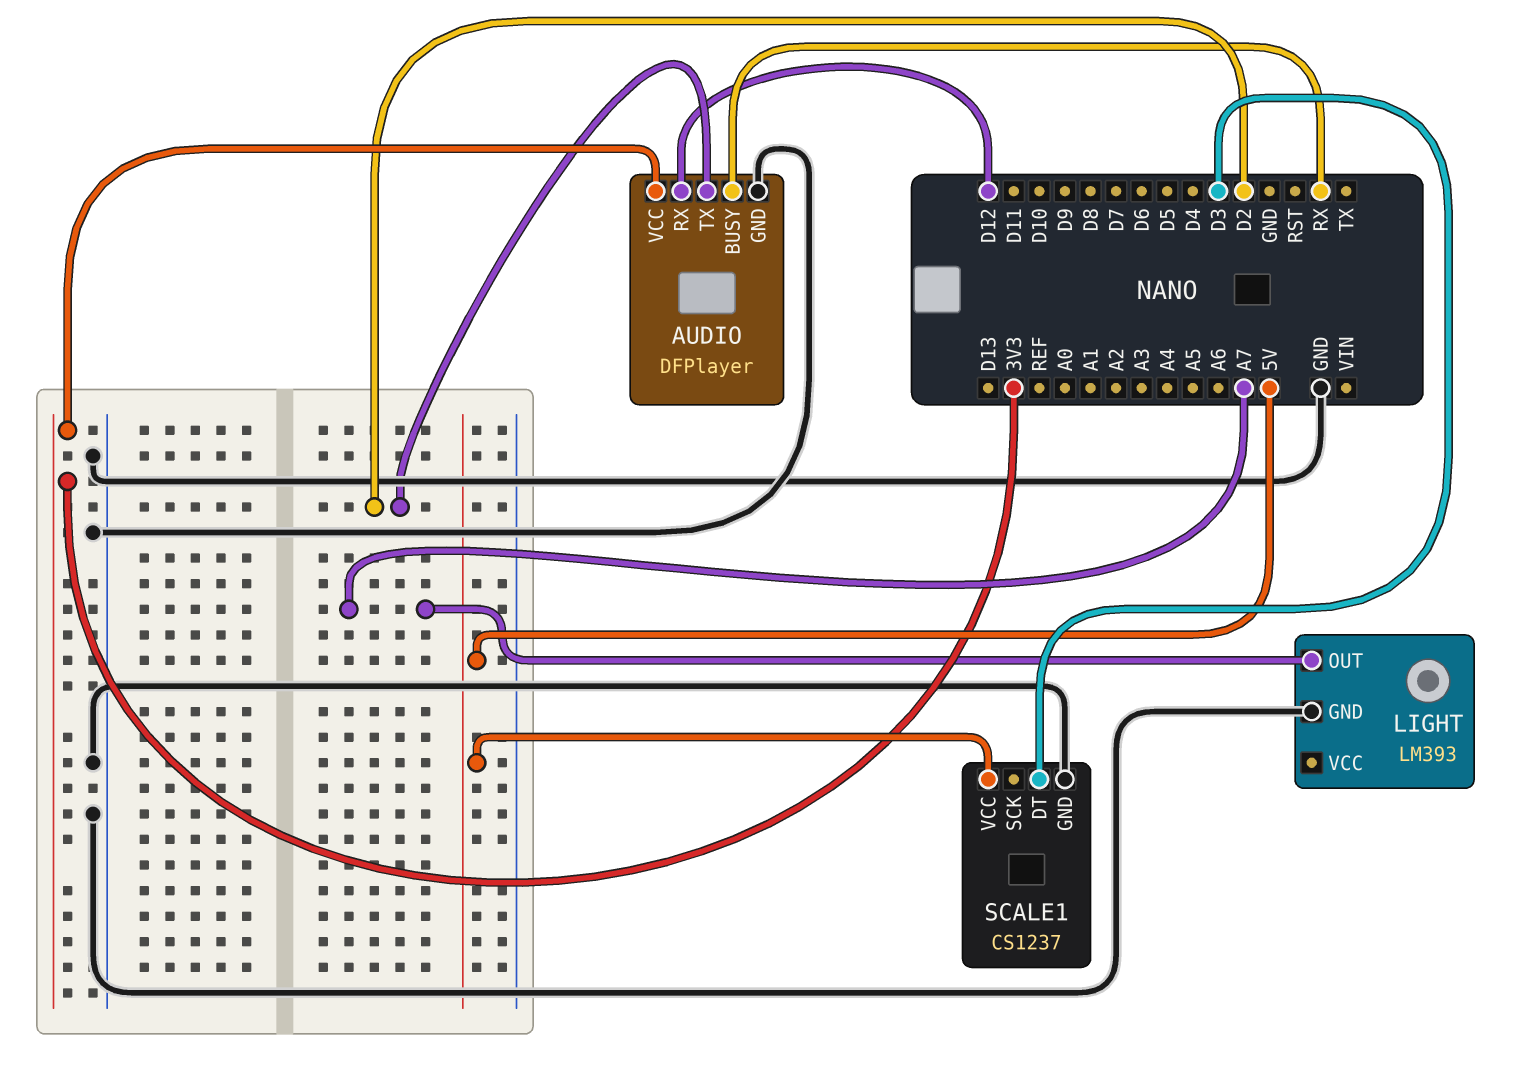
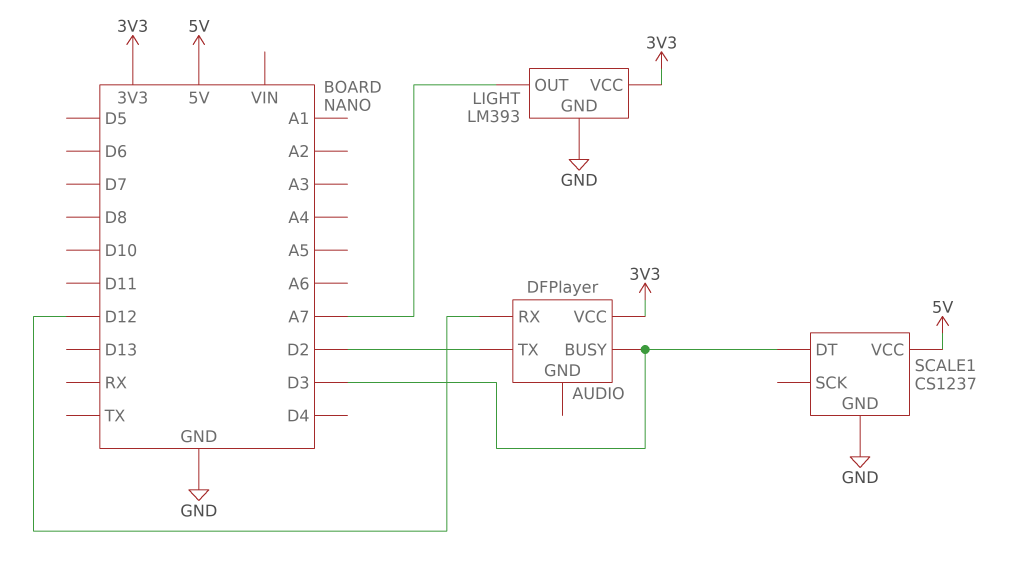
AUDIO pin BUSY: RX -> D3
AUDIO pin GND: GND -> none
LIGHT pin VCC: none -> 3V3

